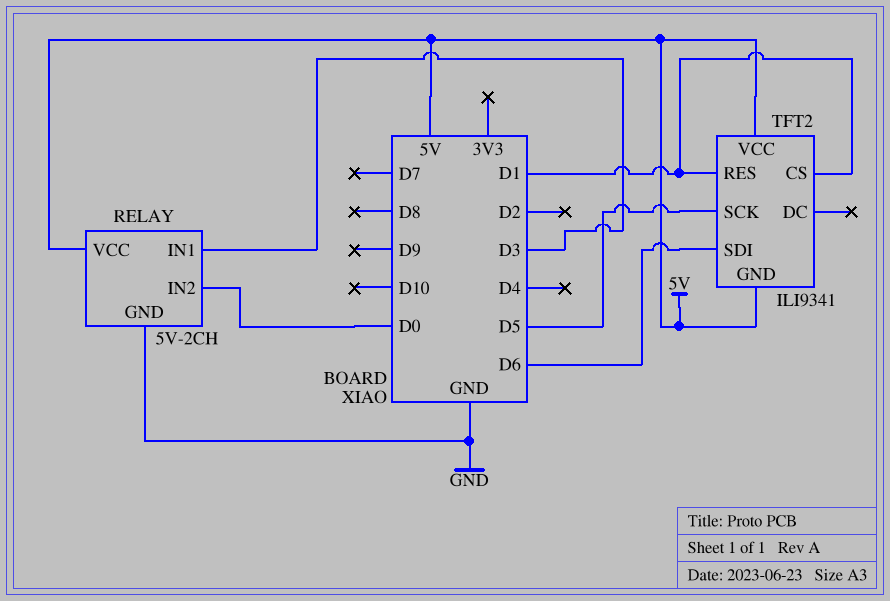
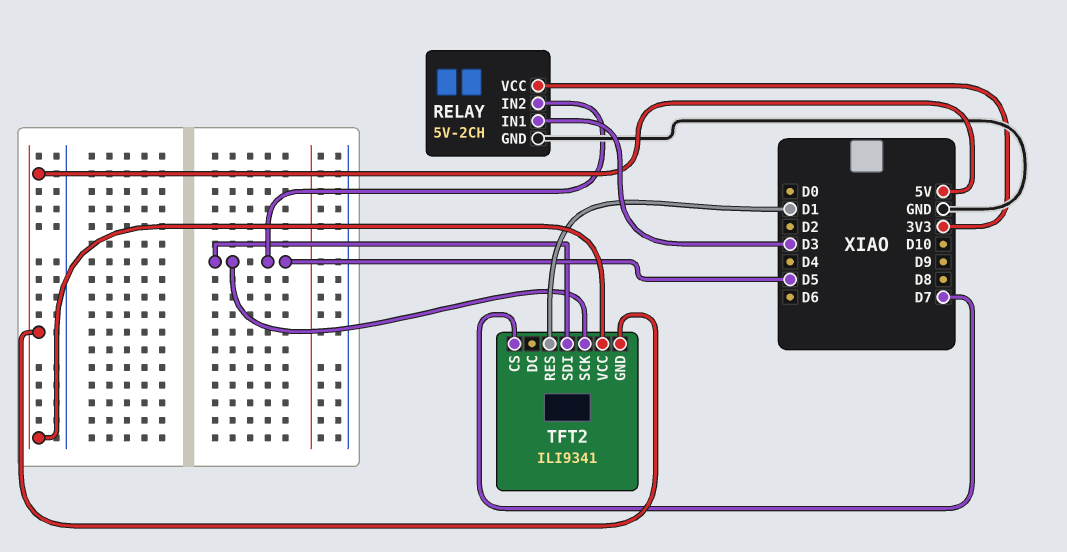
RELAY pin IN2: D0 -> D5
RELAY pin VCC: 5V -> 3V3
TFT2 pin CS: D1 -> D7
TFT2 pin SDI: D6 -> D5

